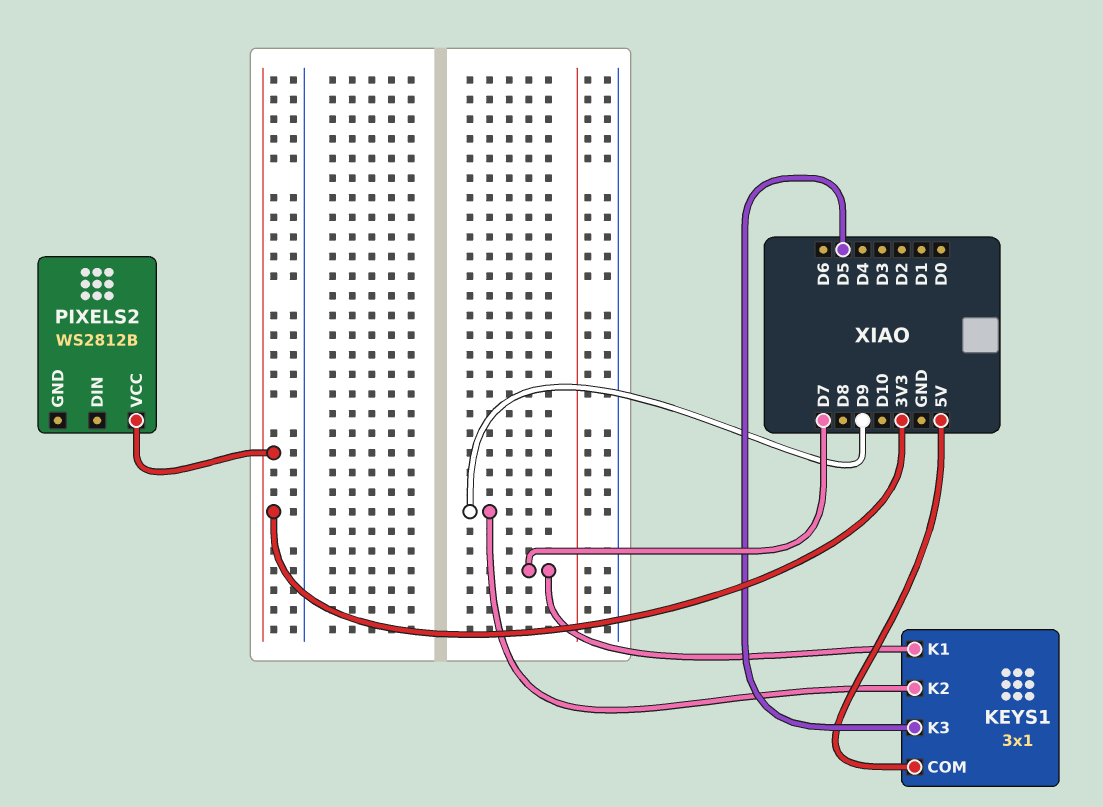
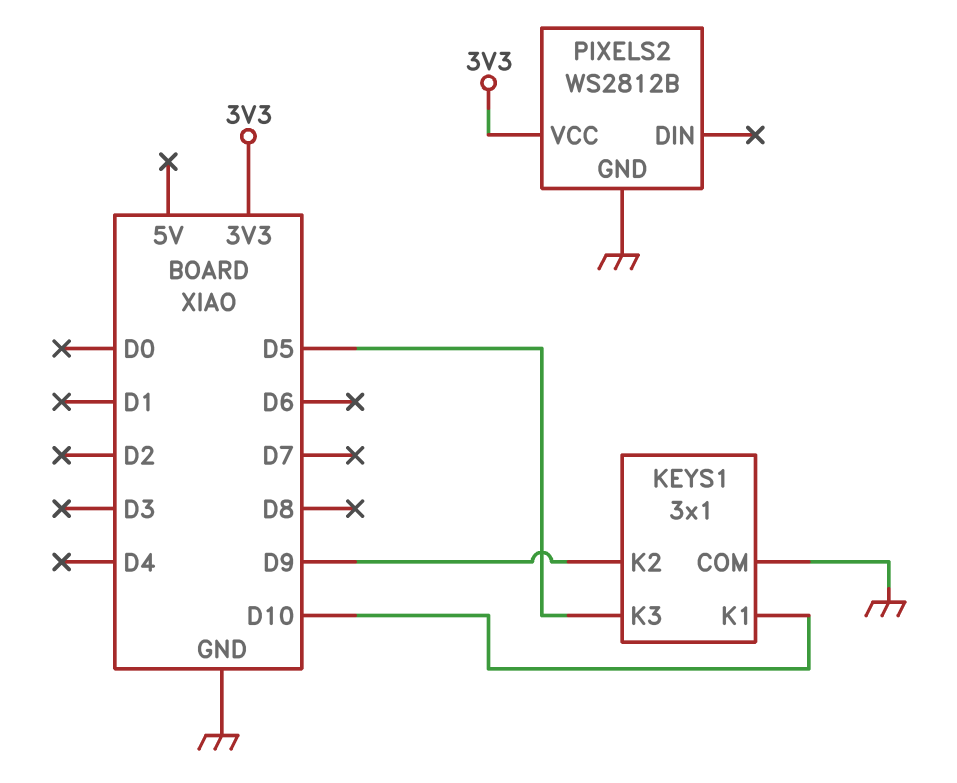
KEYS1 pin COM: 5V -> GND
KEYS1 pin K1: D7 -> D10
PIXELS2 pin GND: none -> GND

